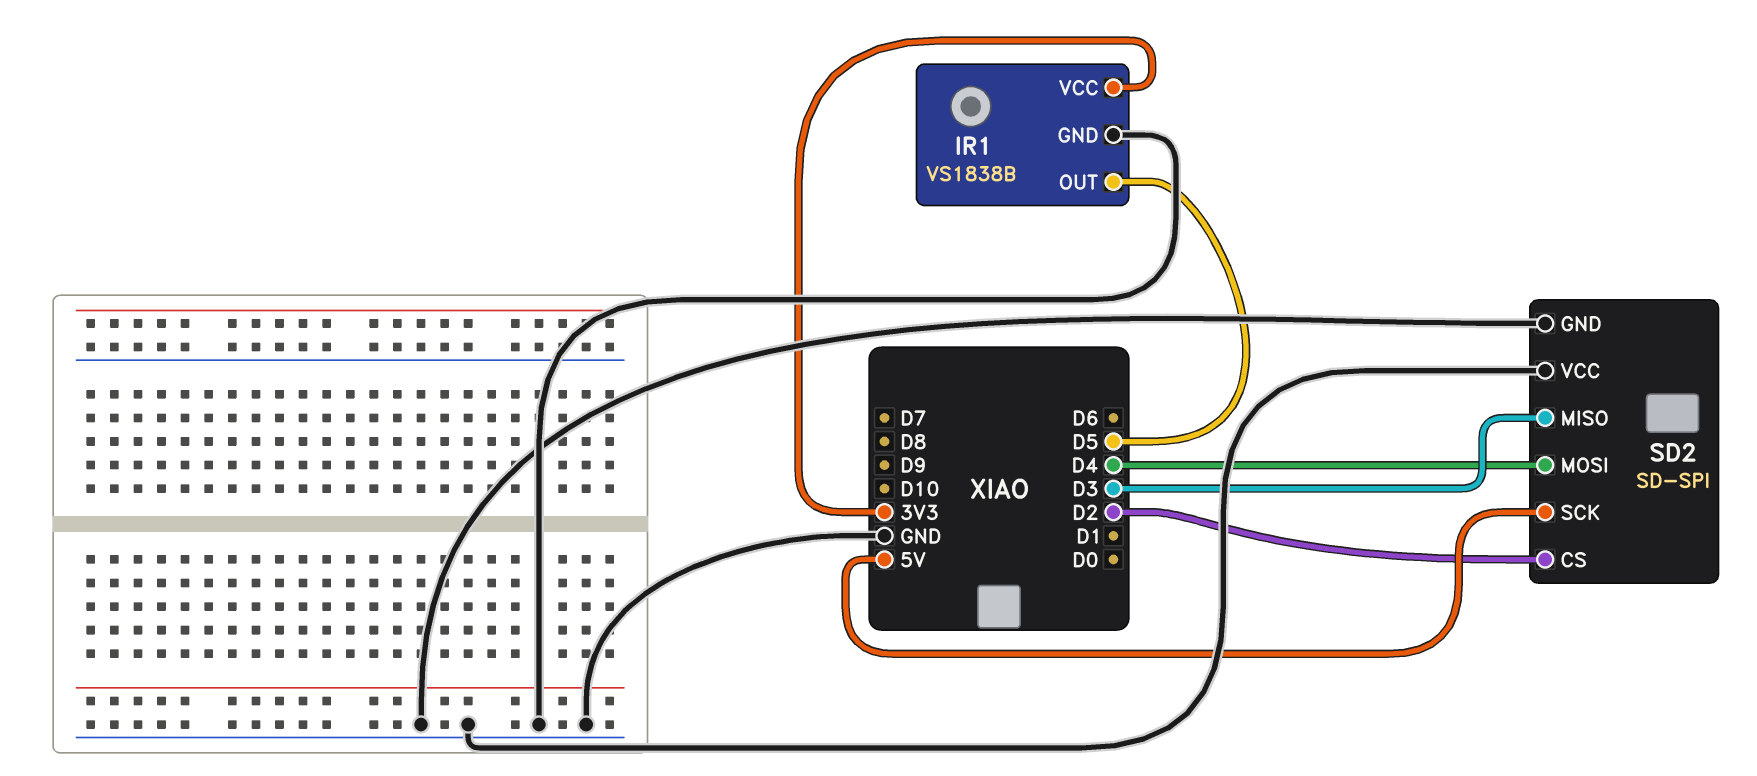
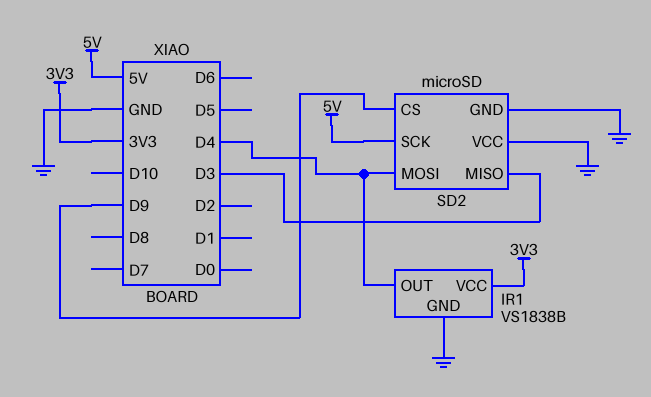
IR1 pin OUT: D5 -> D4
SD2: SD-SPI -> microSD
SD2 pin CS: D2 -> D9

